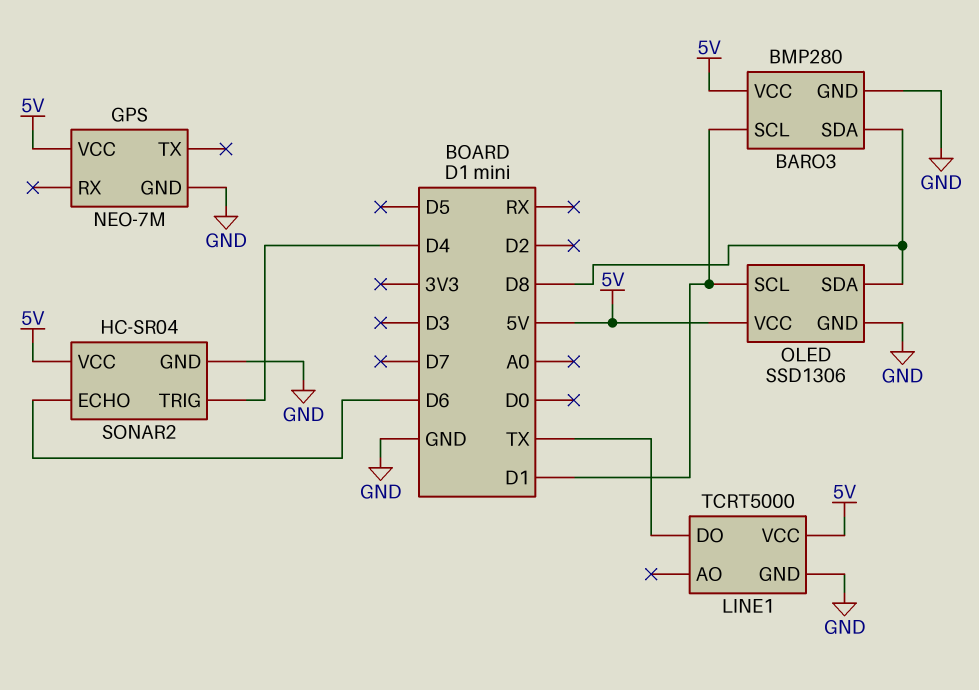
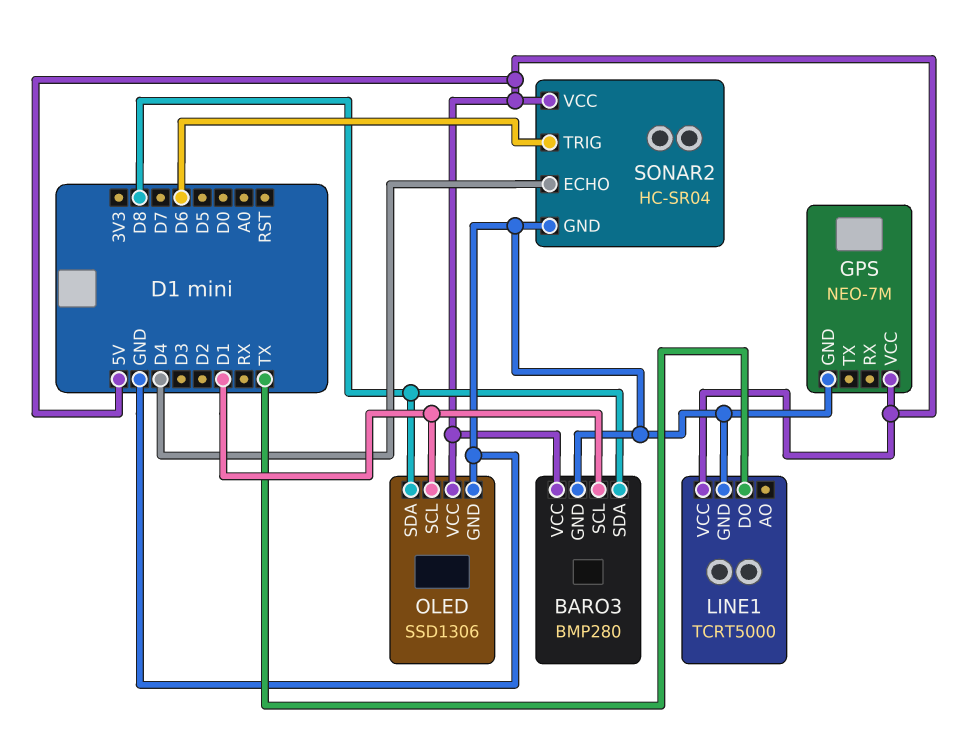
SONAR2 pin ECHO: D6 -> D4
SONAR2 pin TRIG: D4 -> D6

